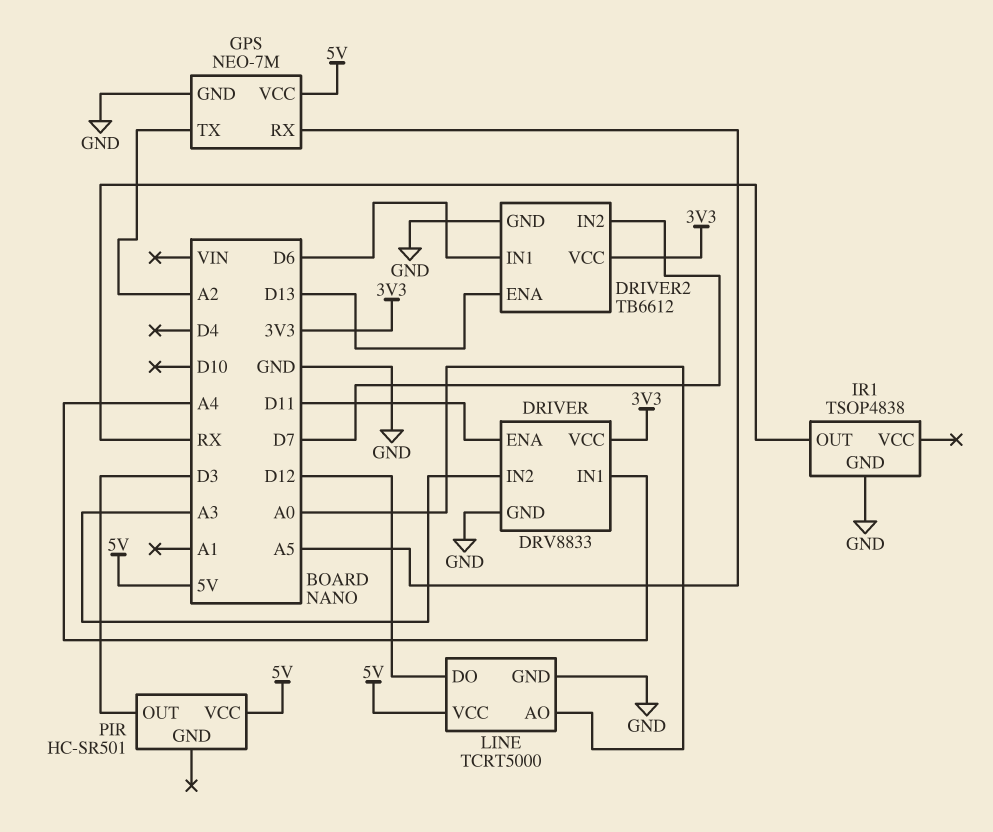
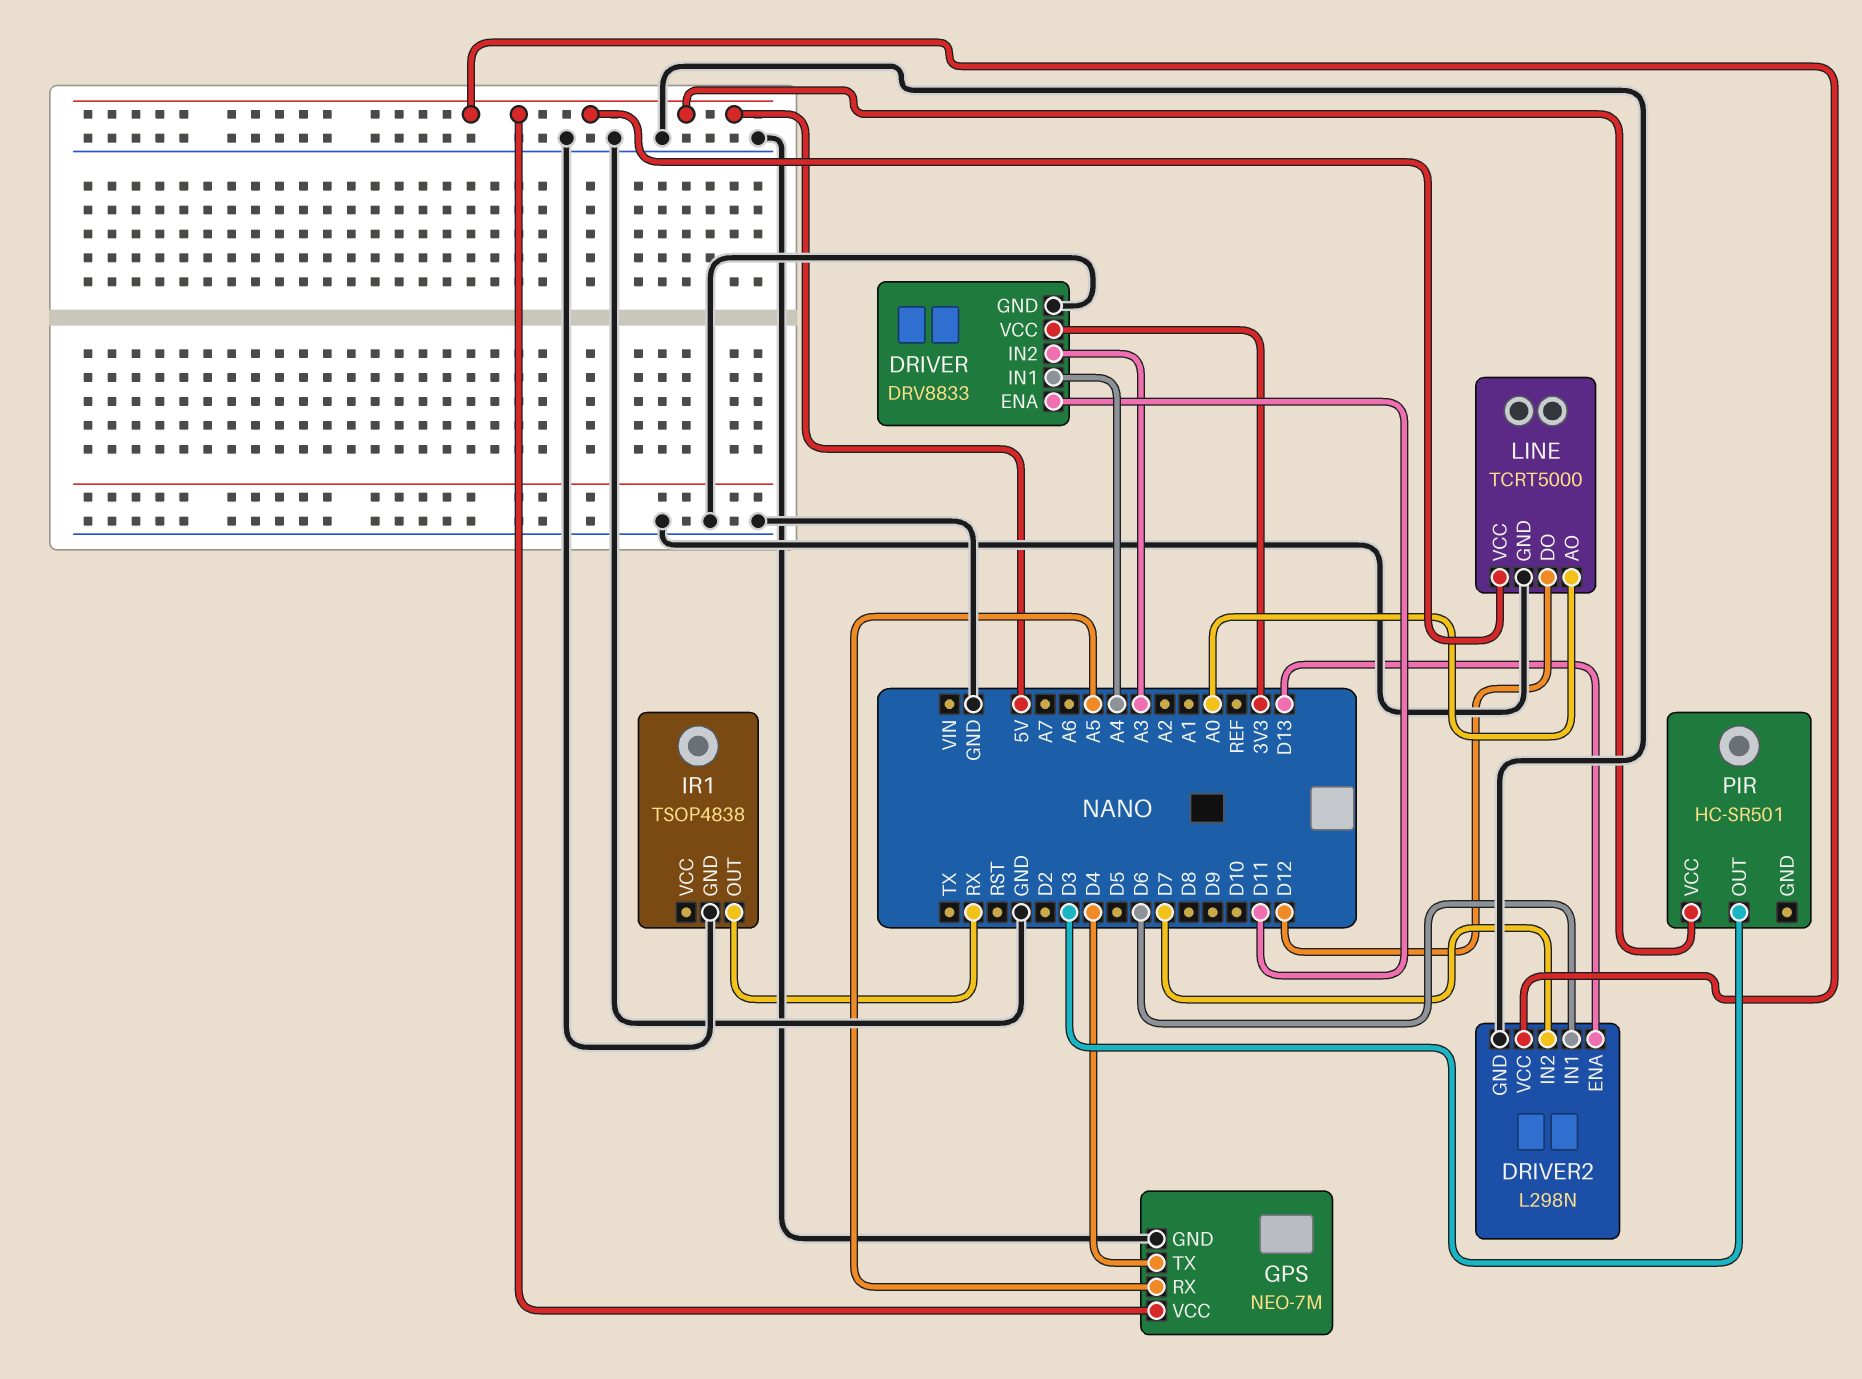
DRIVER2: TB6612 -> L298N
DRIVER2 pin VCC: 3V3 -> 5V
GPS pin TX: A2 -> D4

